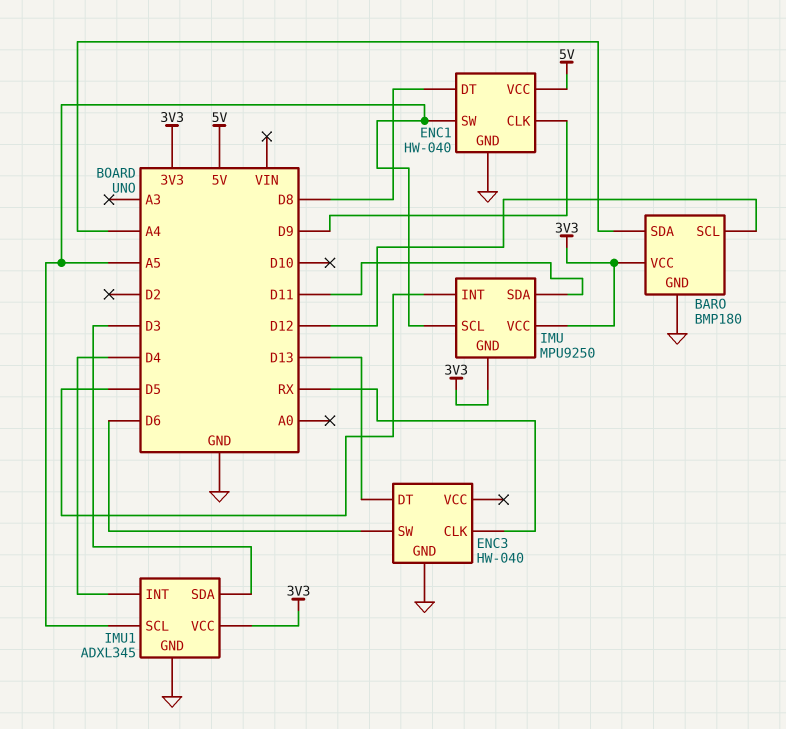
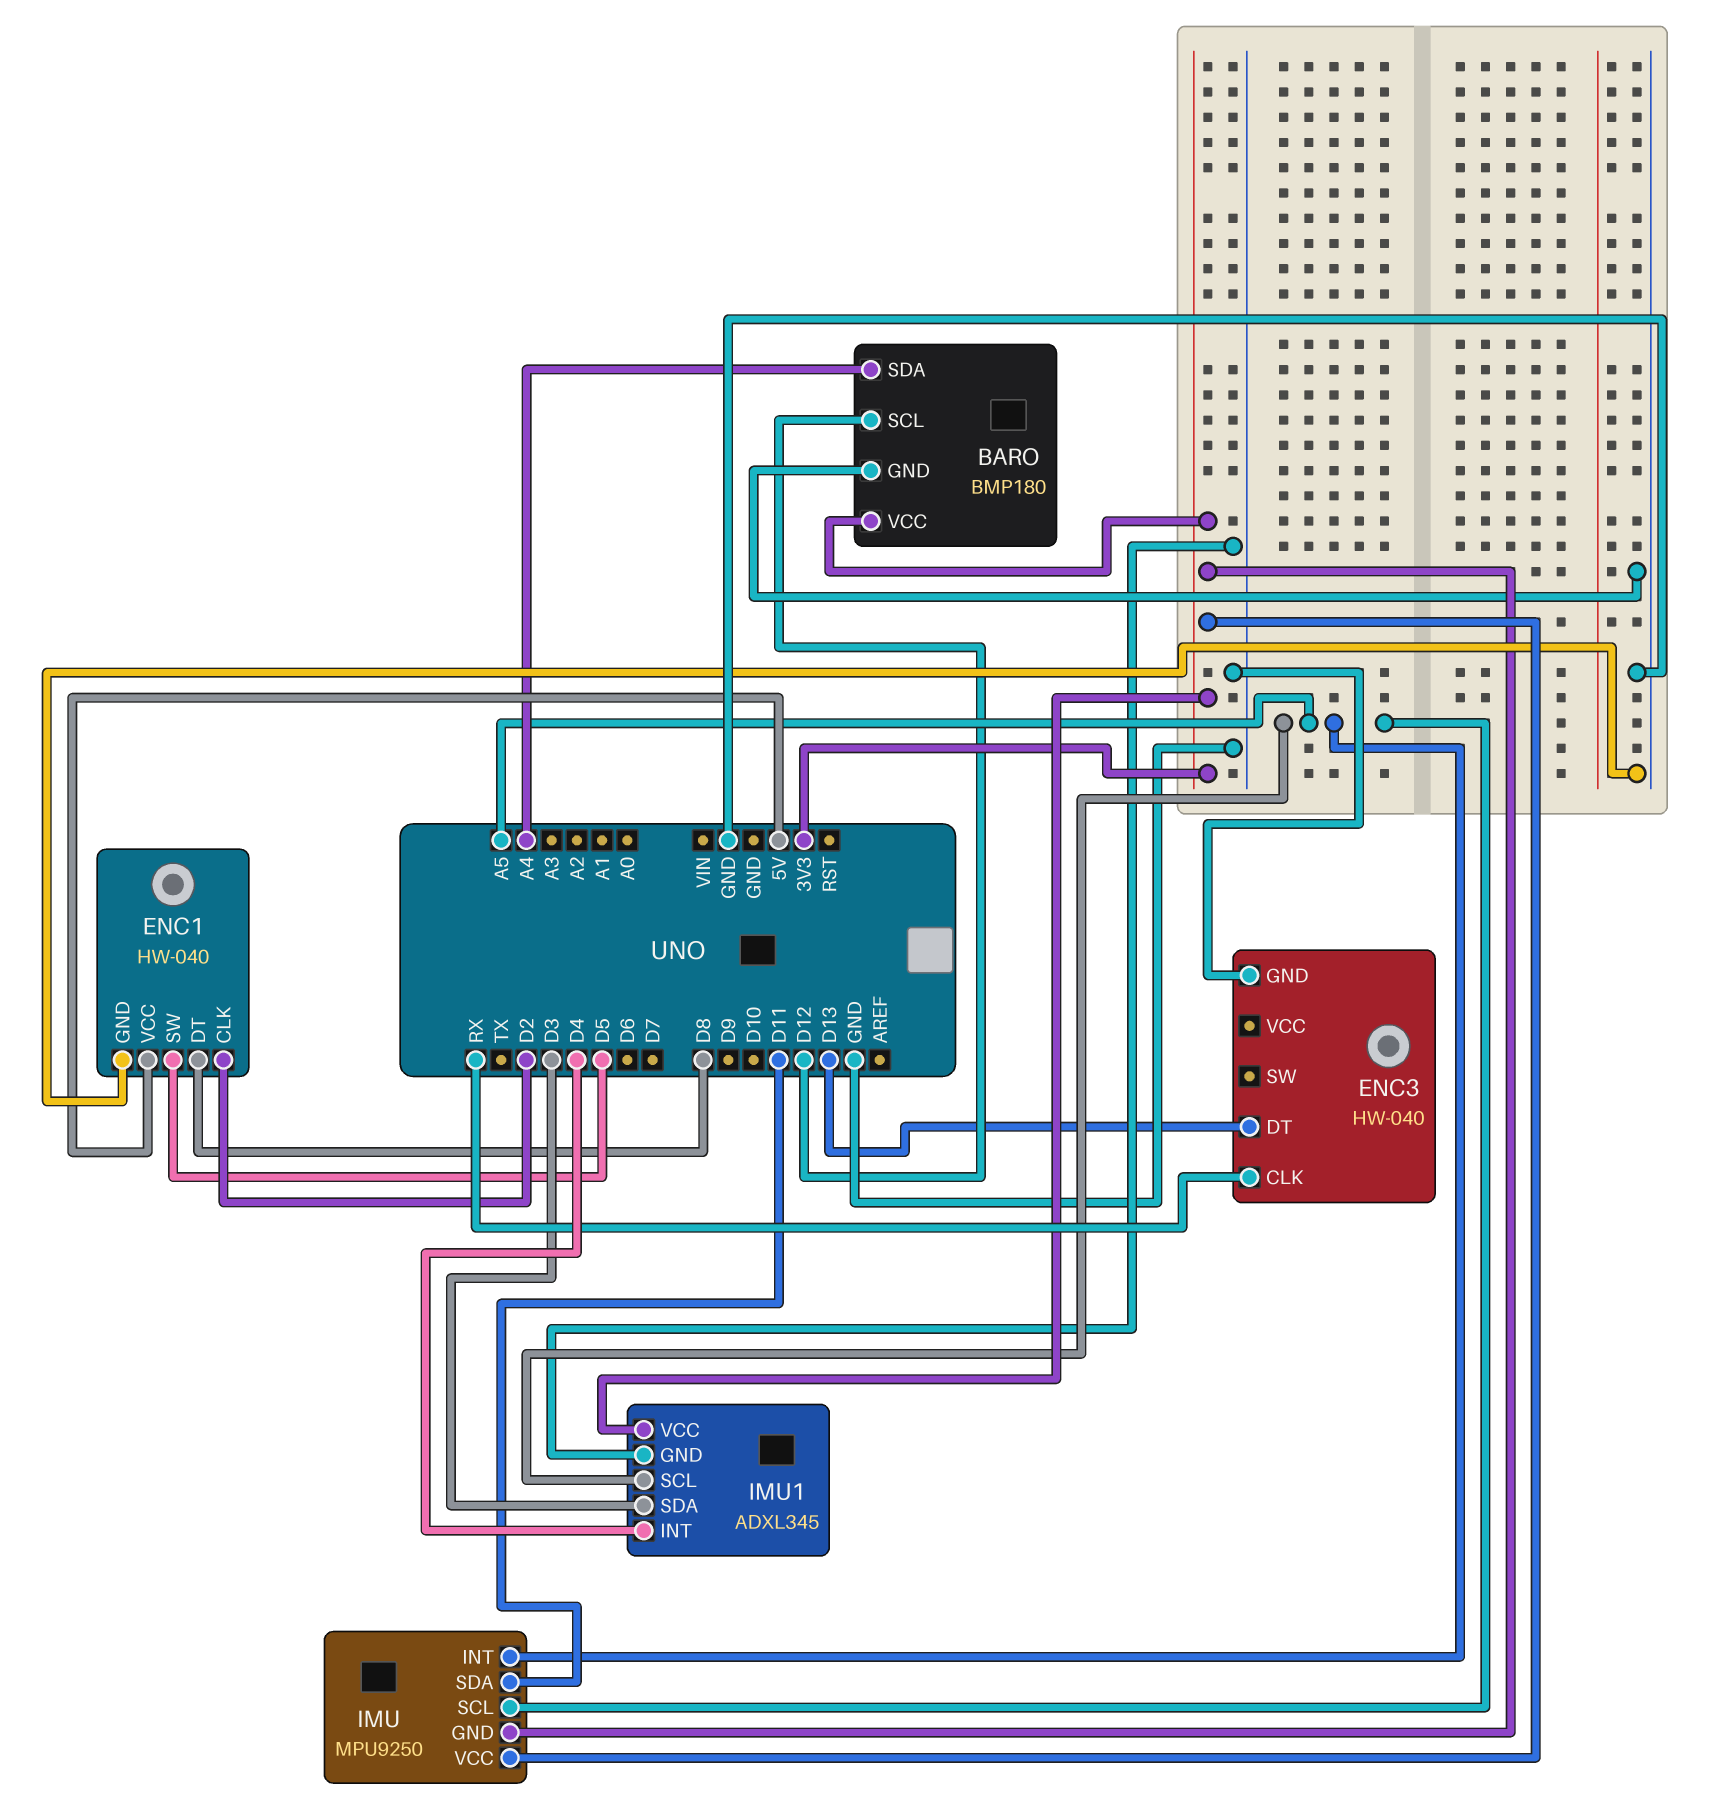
ENC1 pin CLK: D9 -> D2
ENC1 pin SW: A5 -> D5
ENC3 pin SW: D6 -> none
IMU pin INT: D5 -> A5

